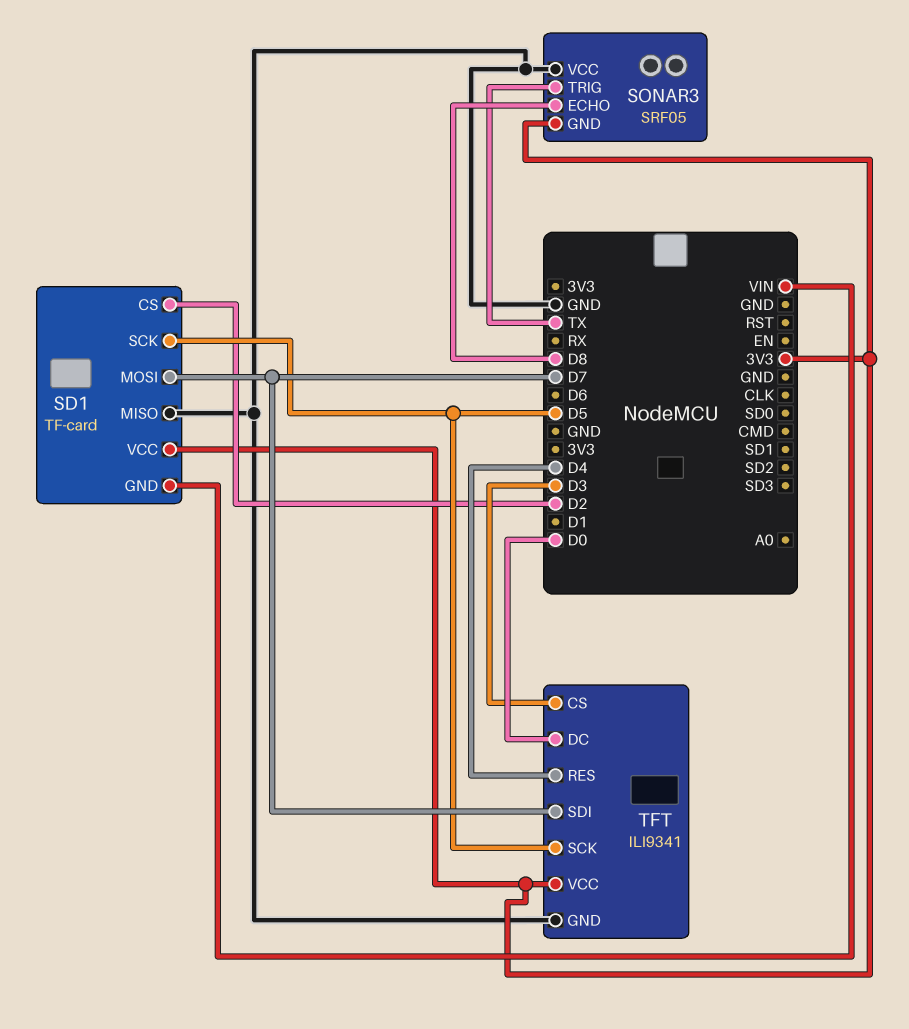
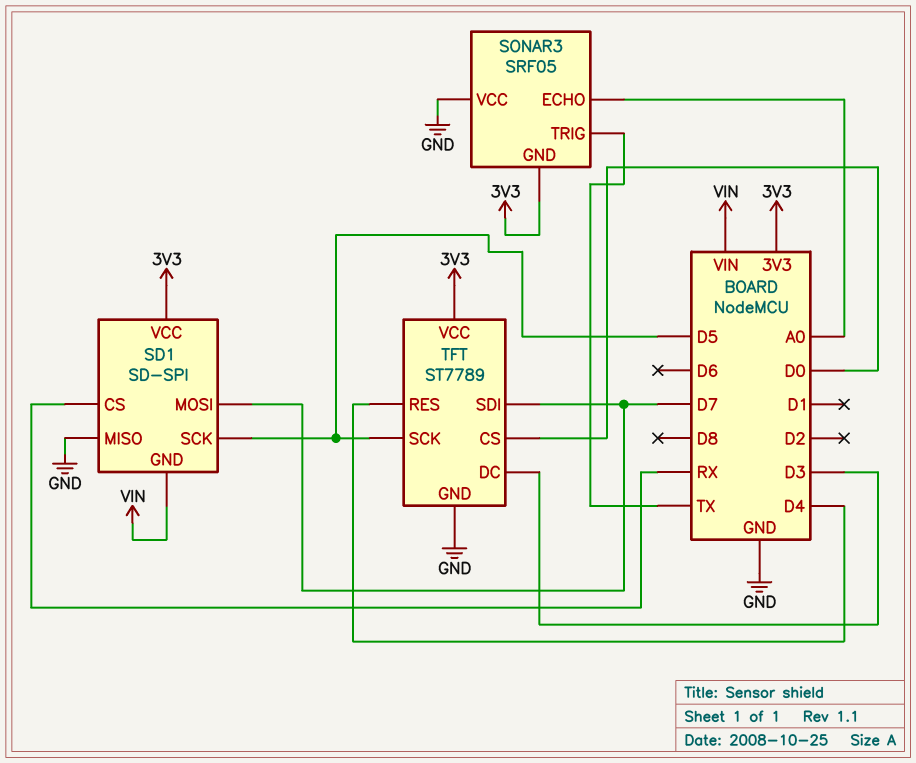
SD1: TF-card -> SD-SPI
SD1 pin CS: D2 -> RX
SONAR3 pin ECHO: D8 -> A0
TFT: ILI9341 -> ST7789
TFT pin CS: D3 -> D0
TFT pin DC: D0 -> D3

